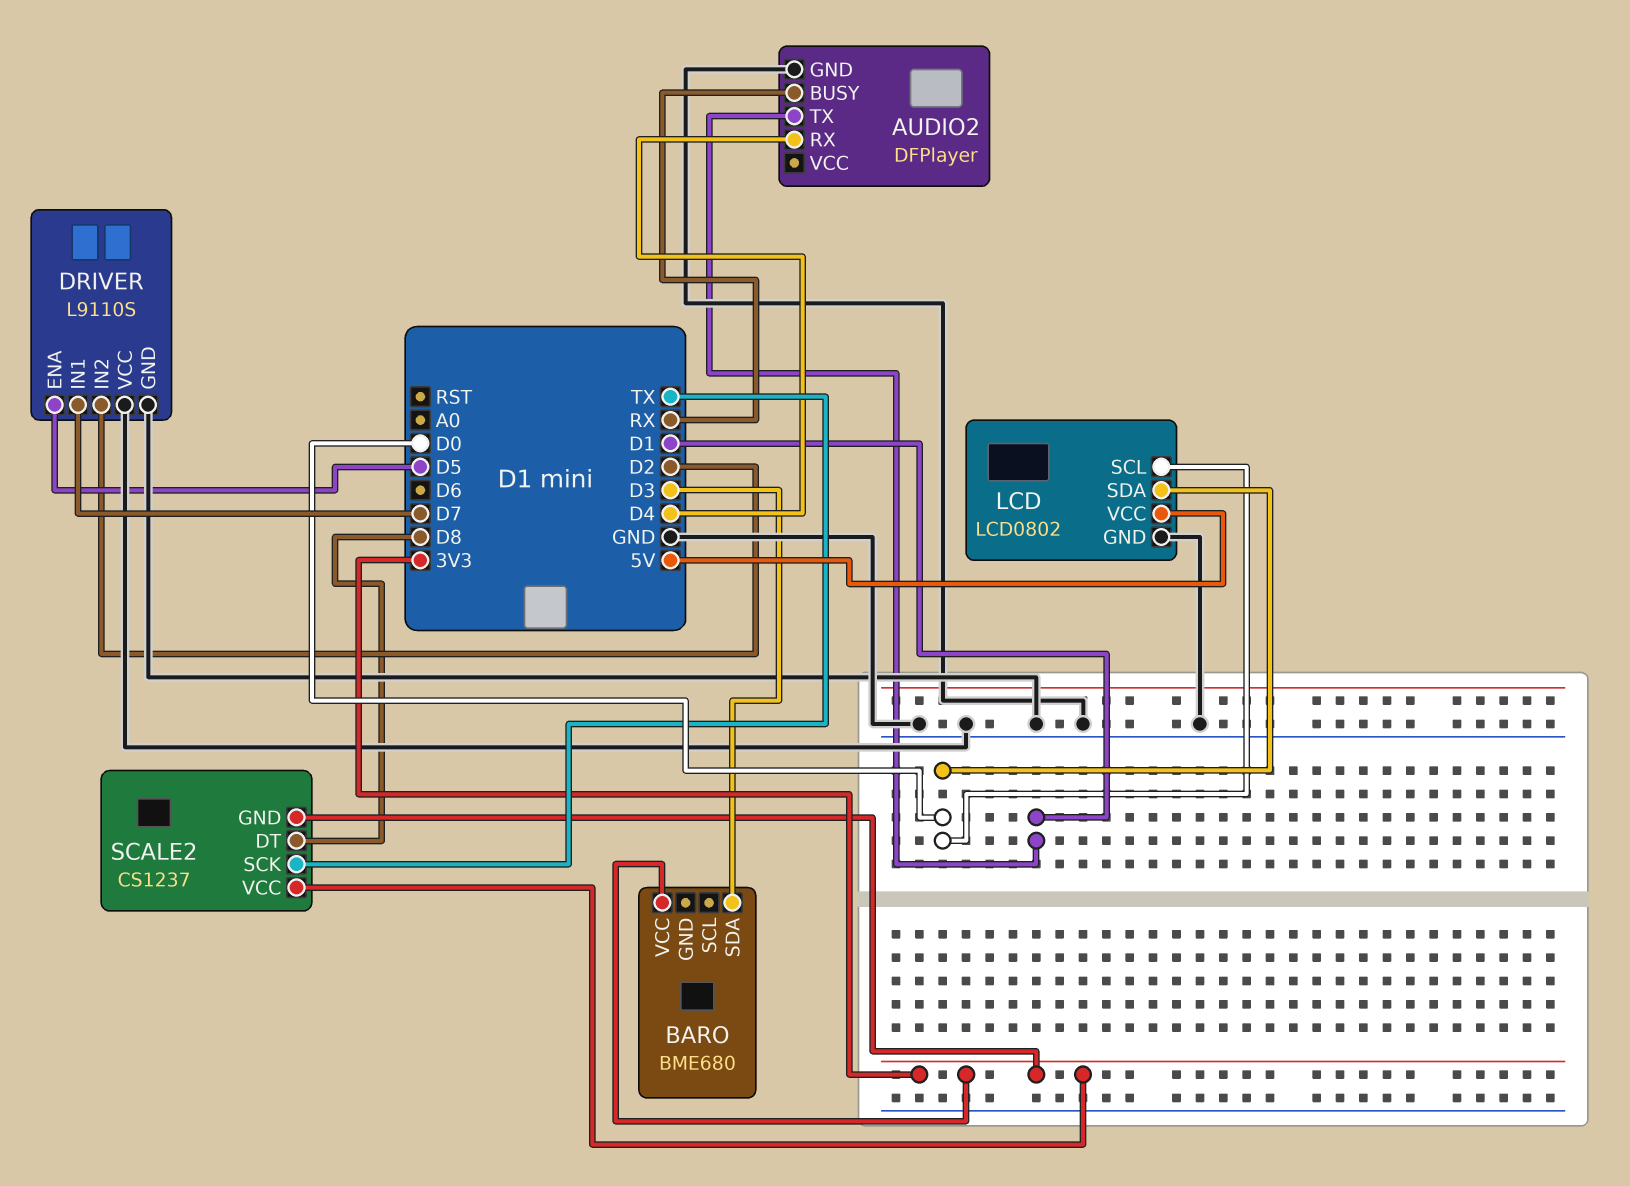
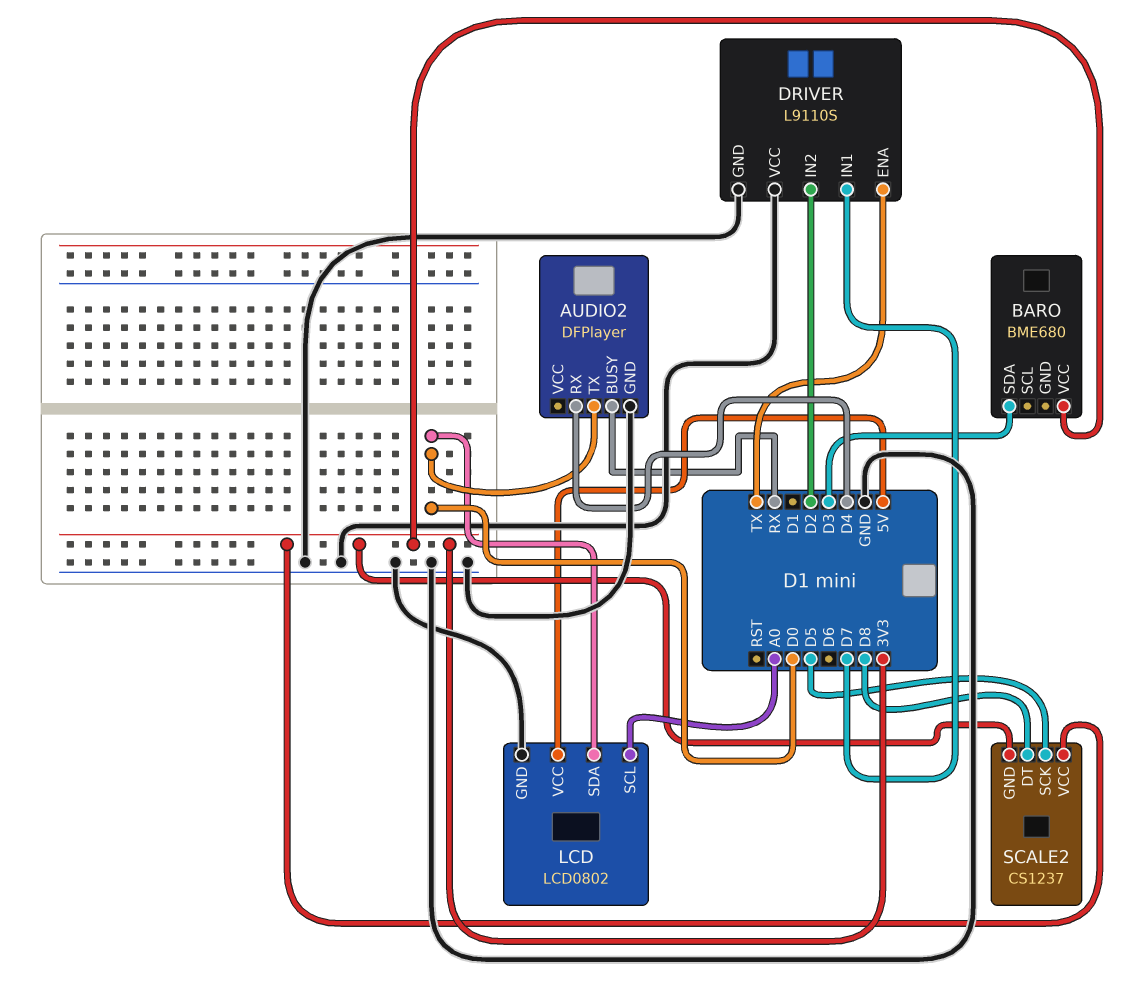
AUDIO2 pin TX: D1 -> D0
DRIVER pin ENA: D5 -> TX
LCD pin SCL: D0 -> A0
SCALE2 pin SCK: TX -> D5

